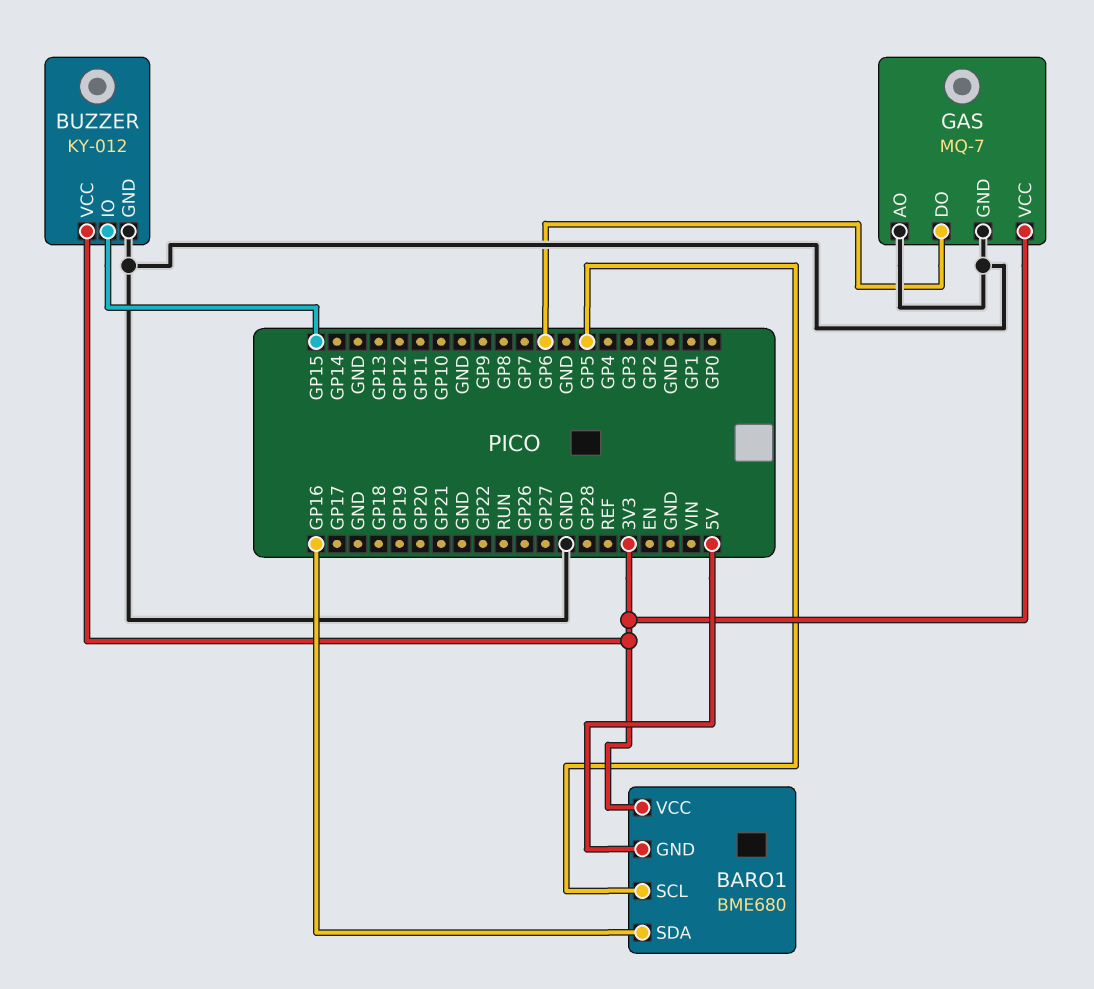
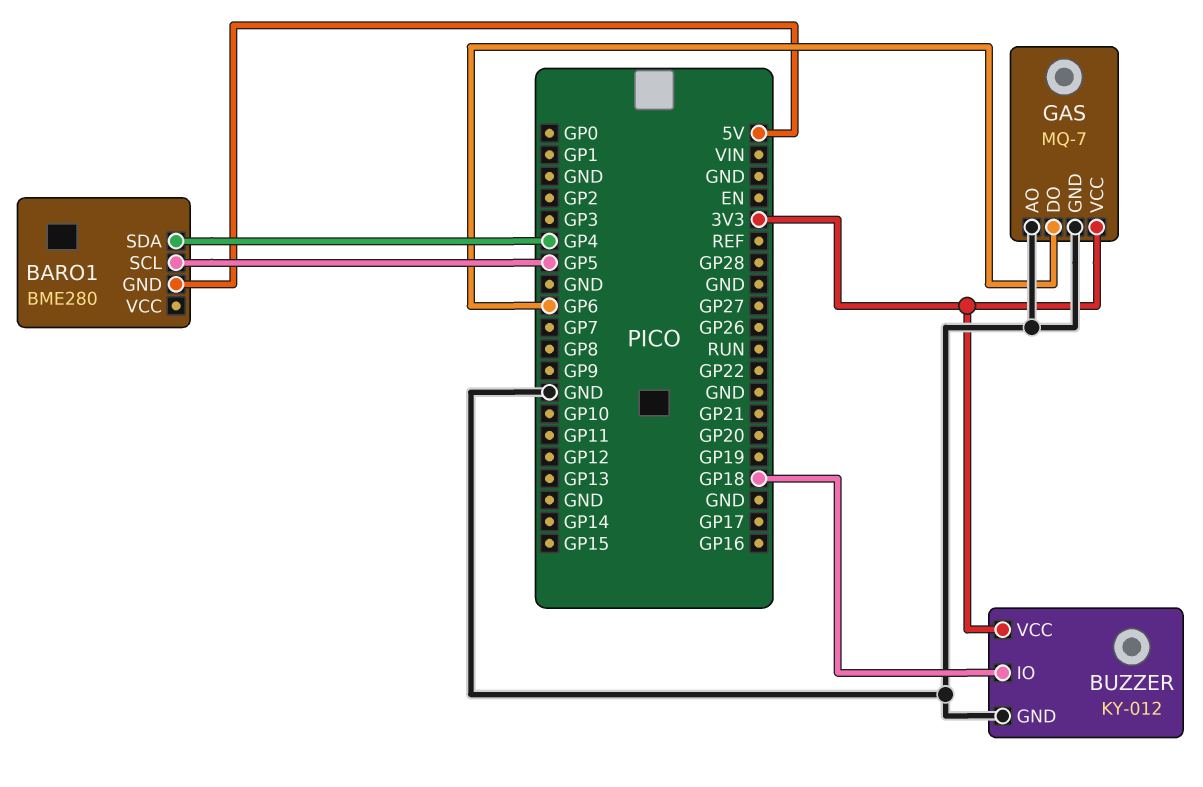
BARO1: BME680 -> BME280
BARO1 pin SDA: GP16 -> GP4
BARO1 pin VCC: 3V3 -> none
BUZZER pin IO: GP15 -> GP18

